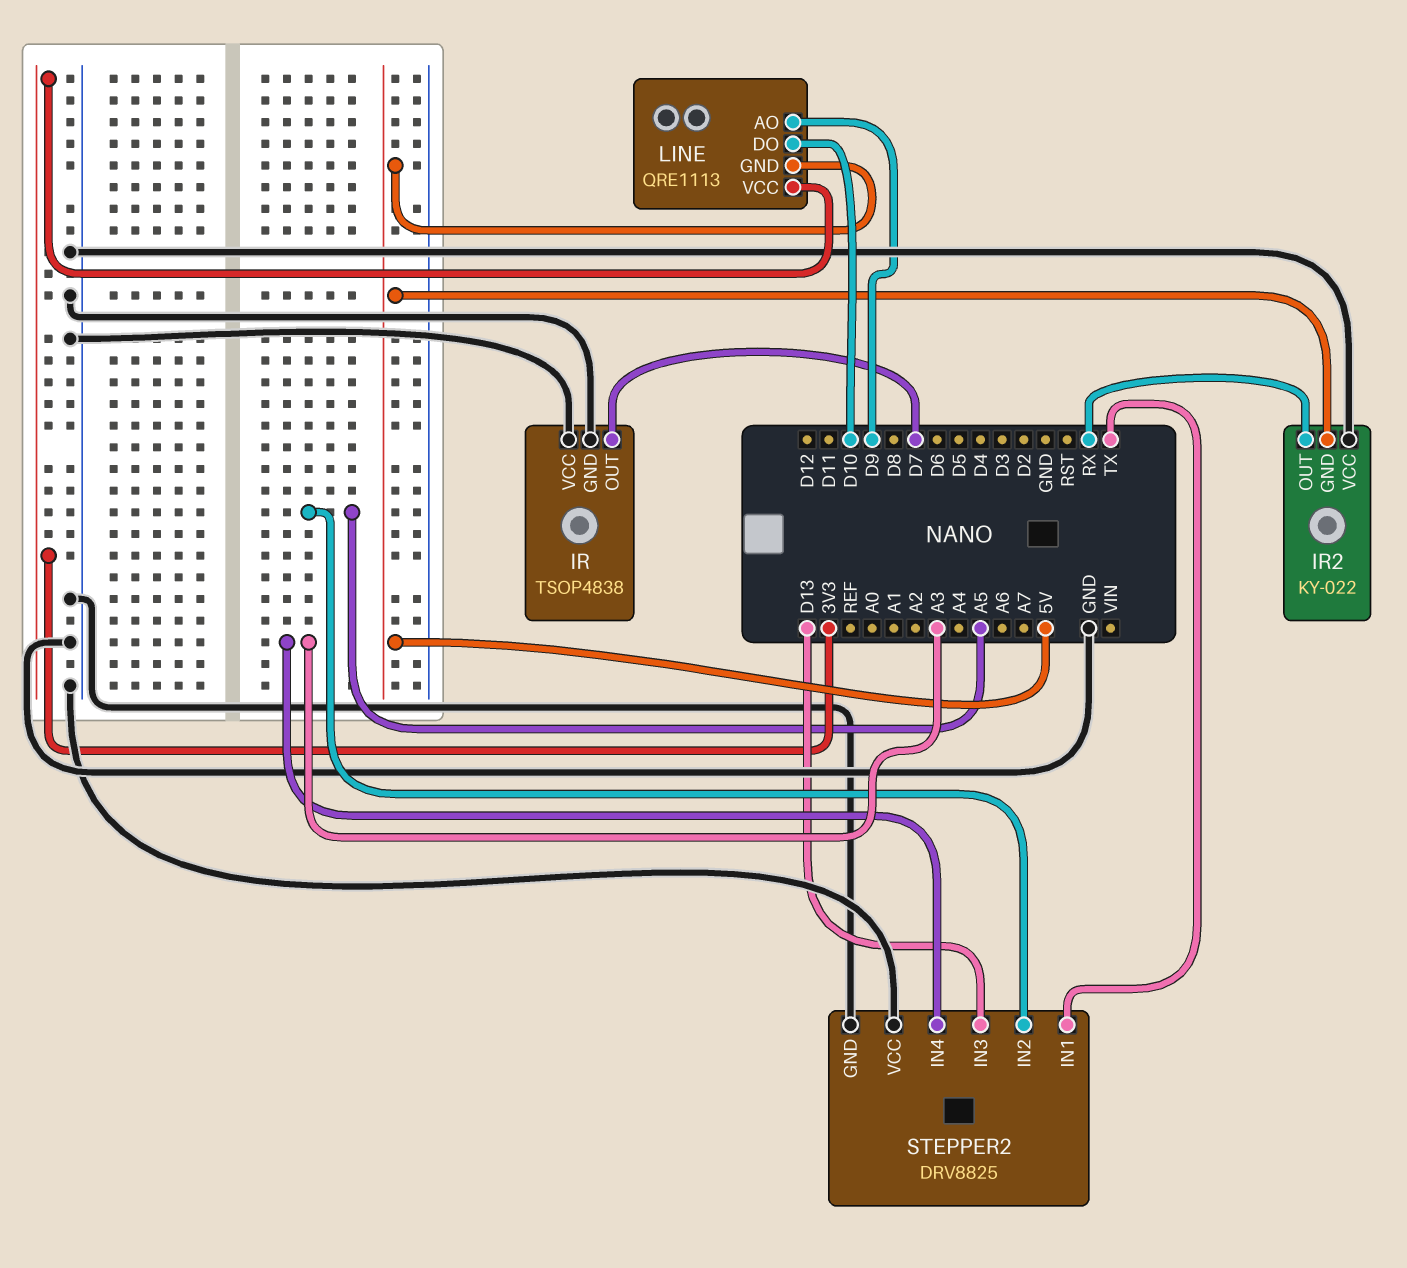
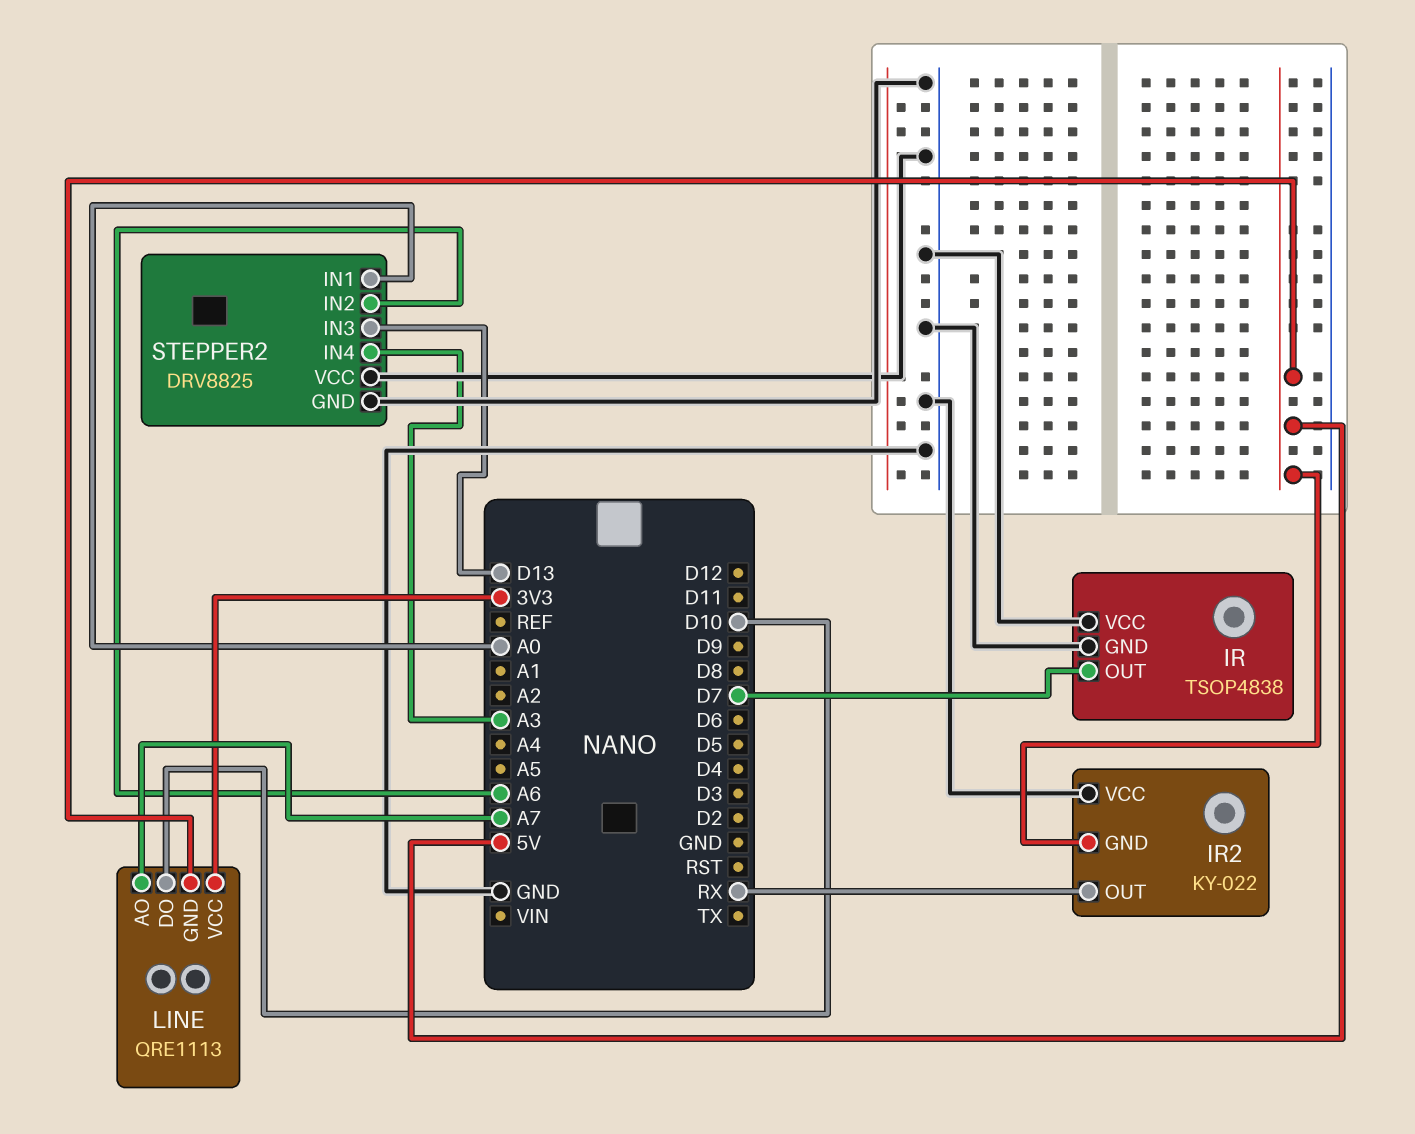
LINE pin AO: D9 -> A7
STEPPER2 pin IN1: TX -> A0
STEPPER2 pin IN2: A5 -> A6

